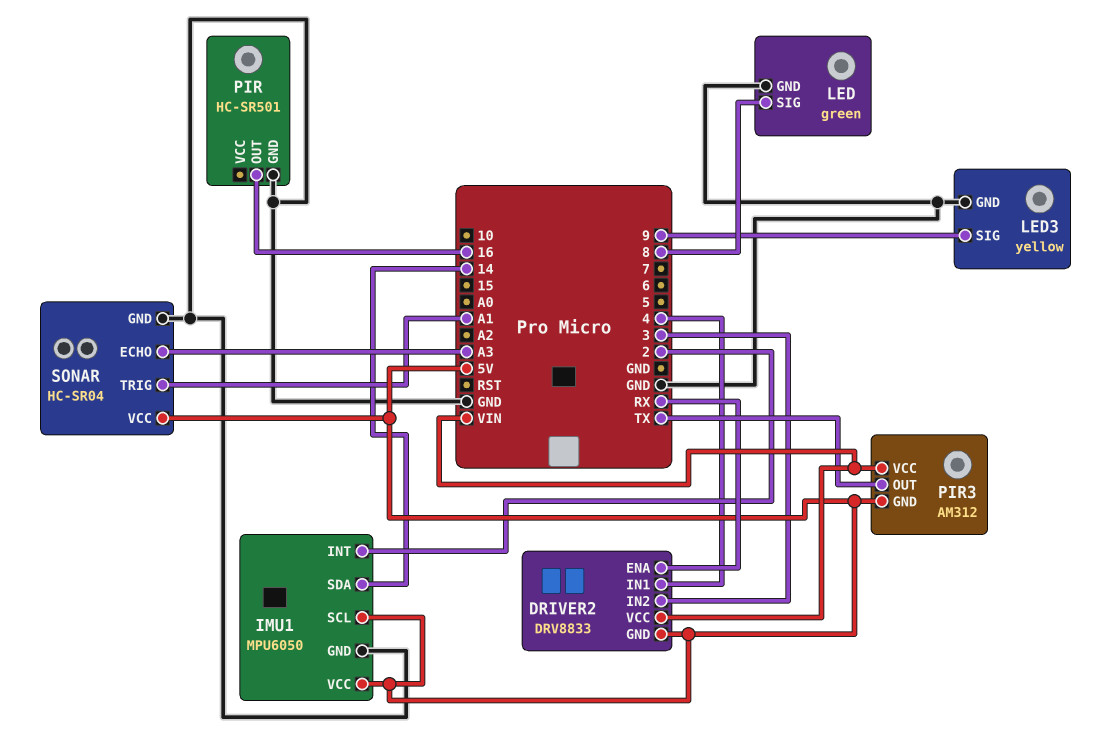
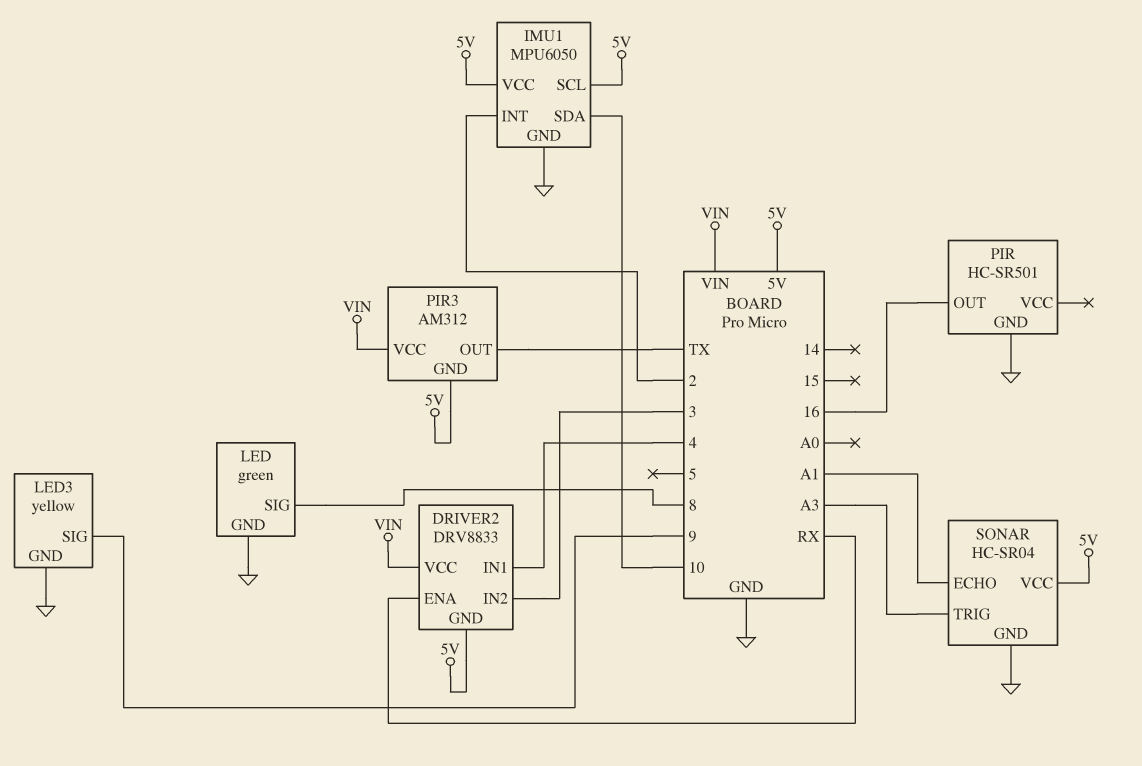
IMU1 pin SDA: 14 -> 10
SONAR pin ECHO: A3 -> A1
SONAR pin TRIG: A1 -> A3

